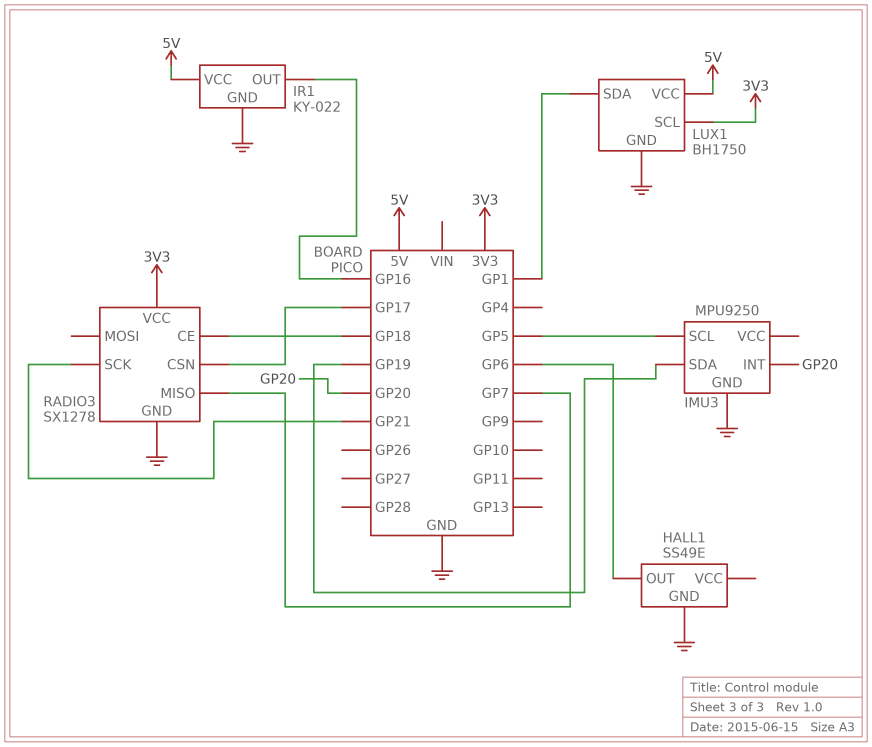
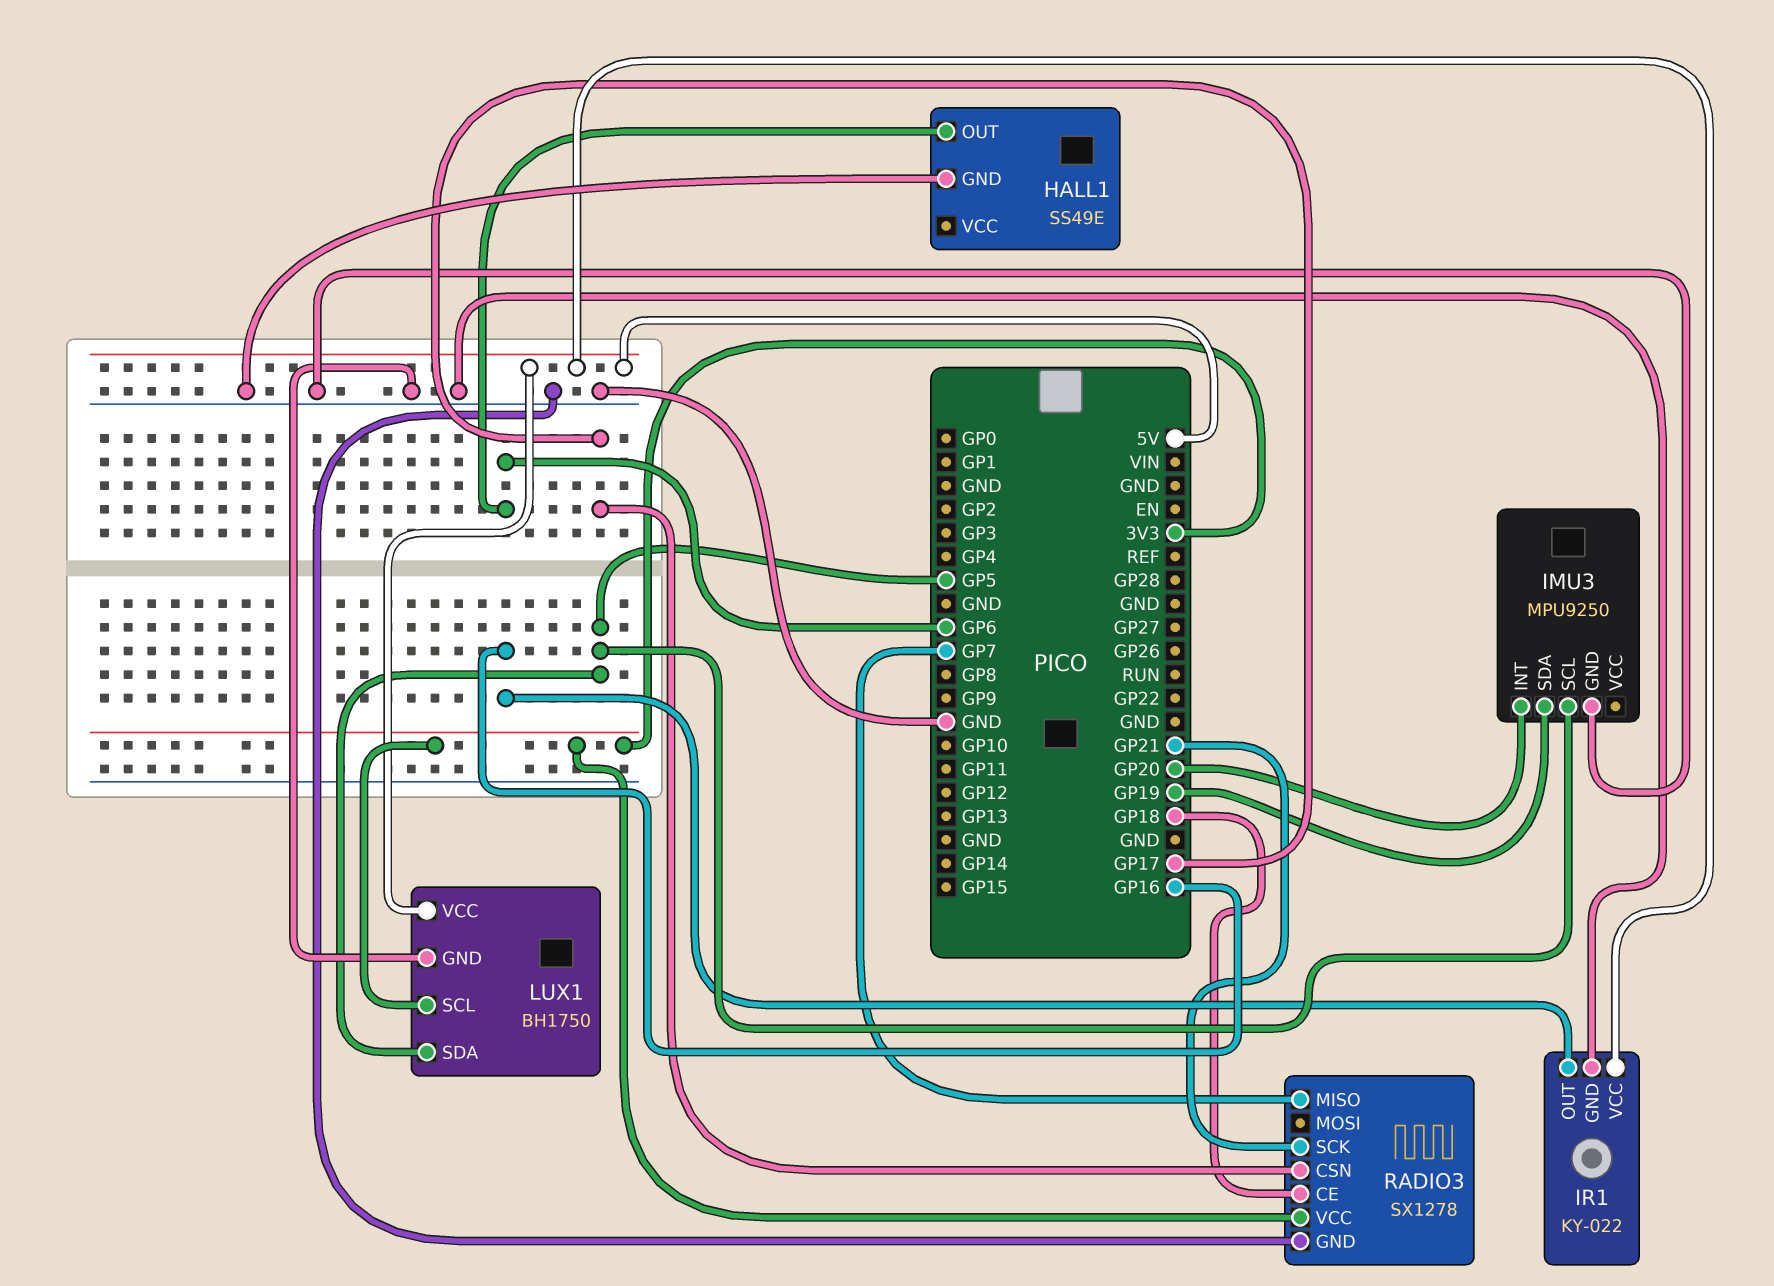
LUX1 pin SDA: GP1 -> GP5

